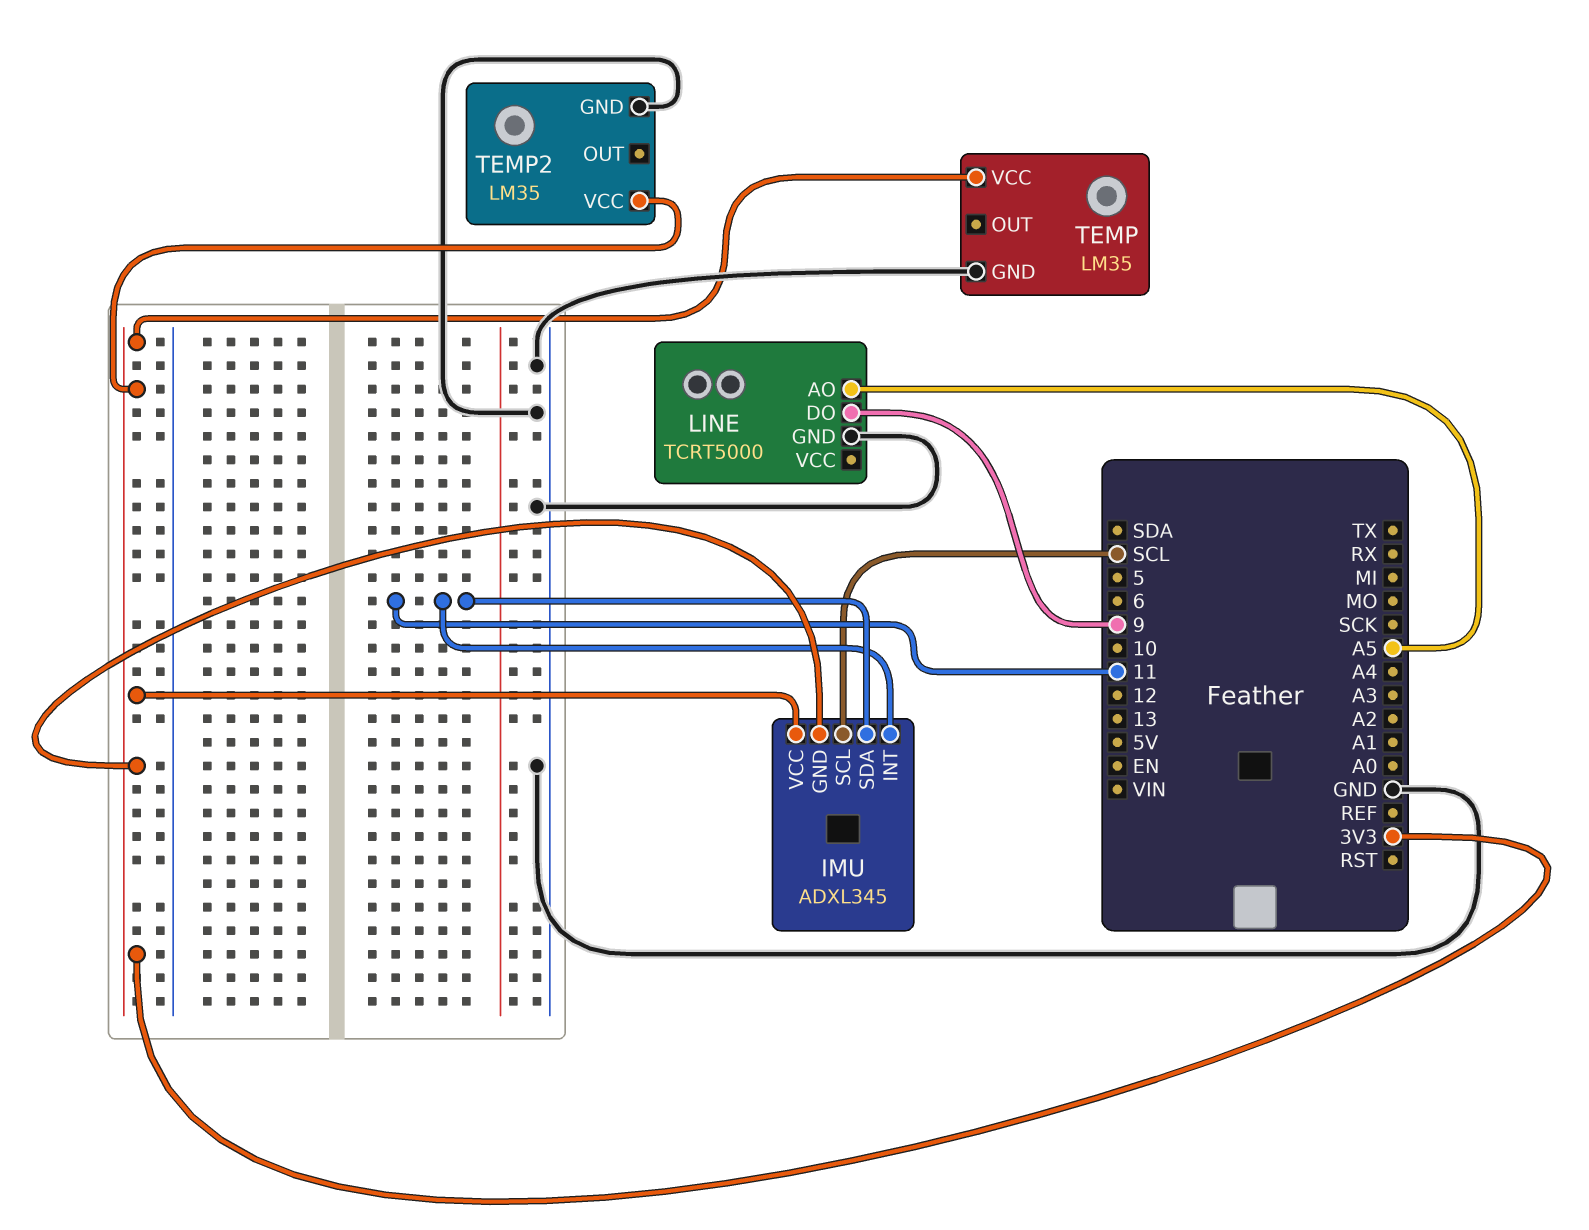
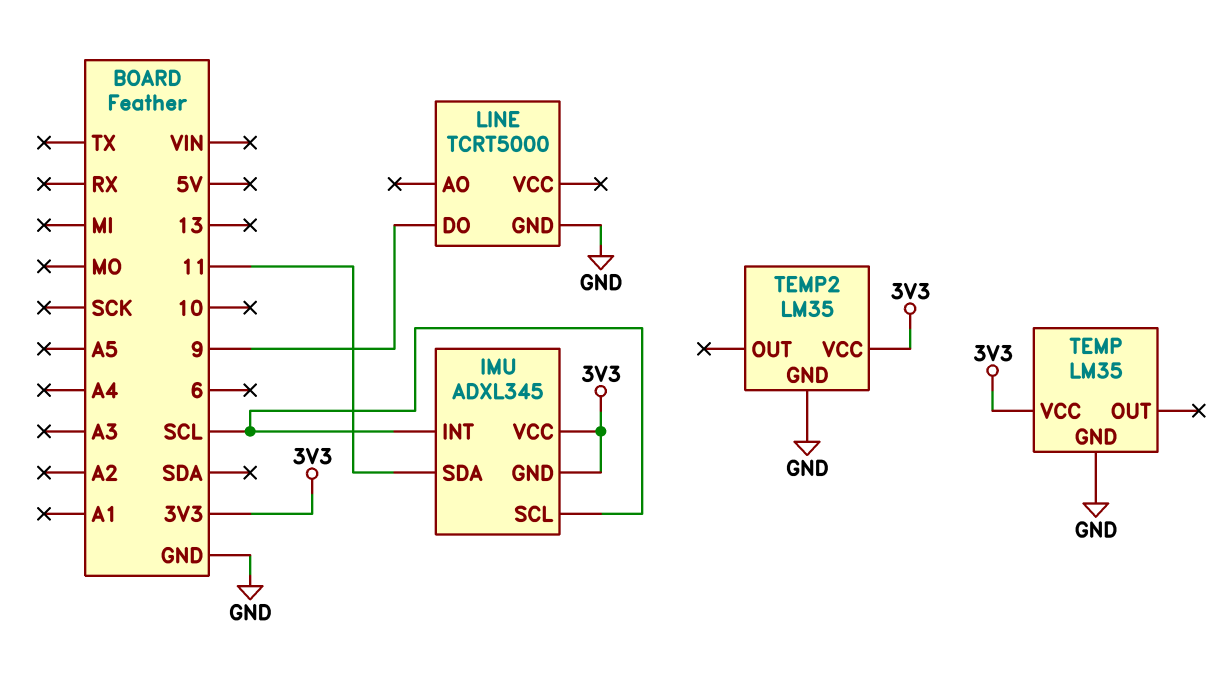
IMU pin INT: 11 -> SCL
LINE pin AO: A5 -> none

